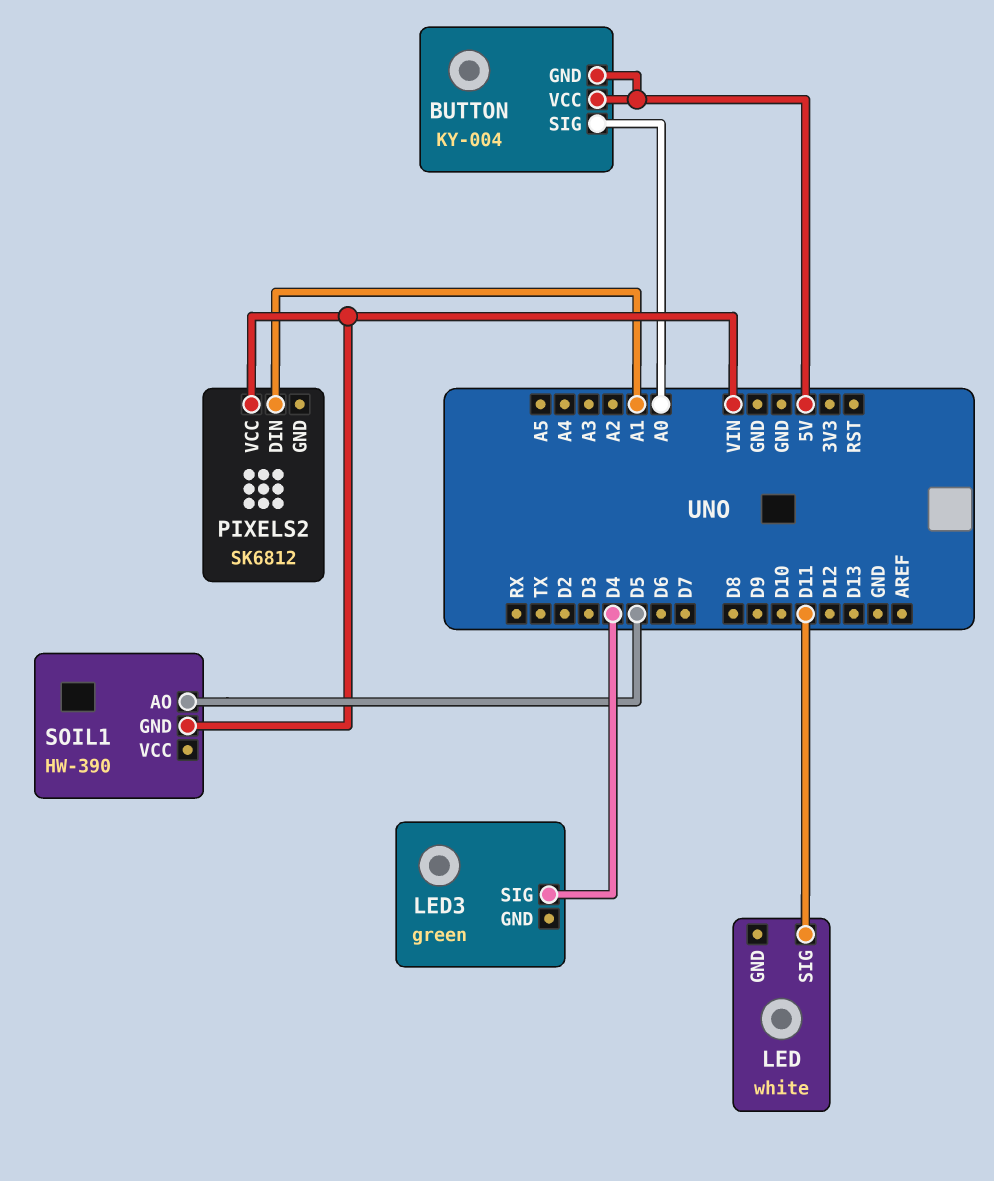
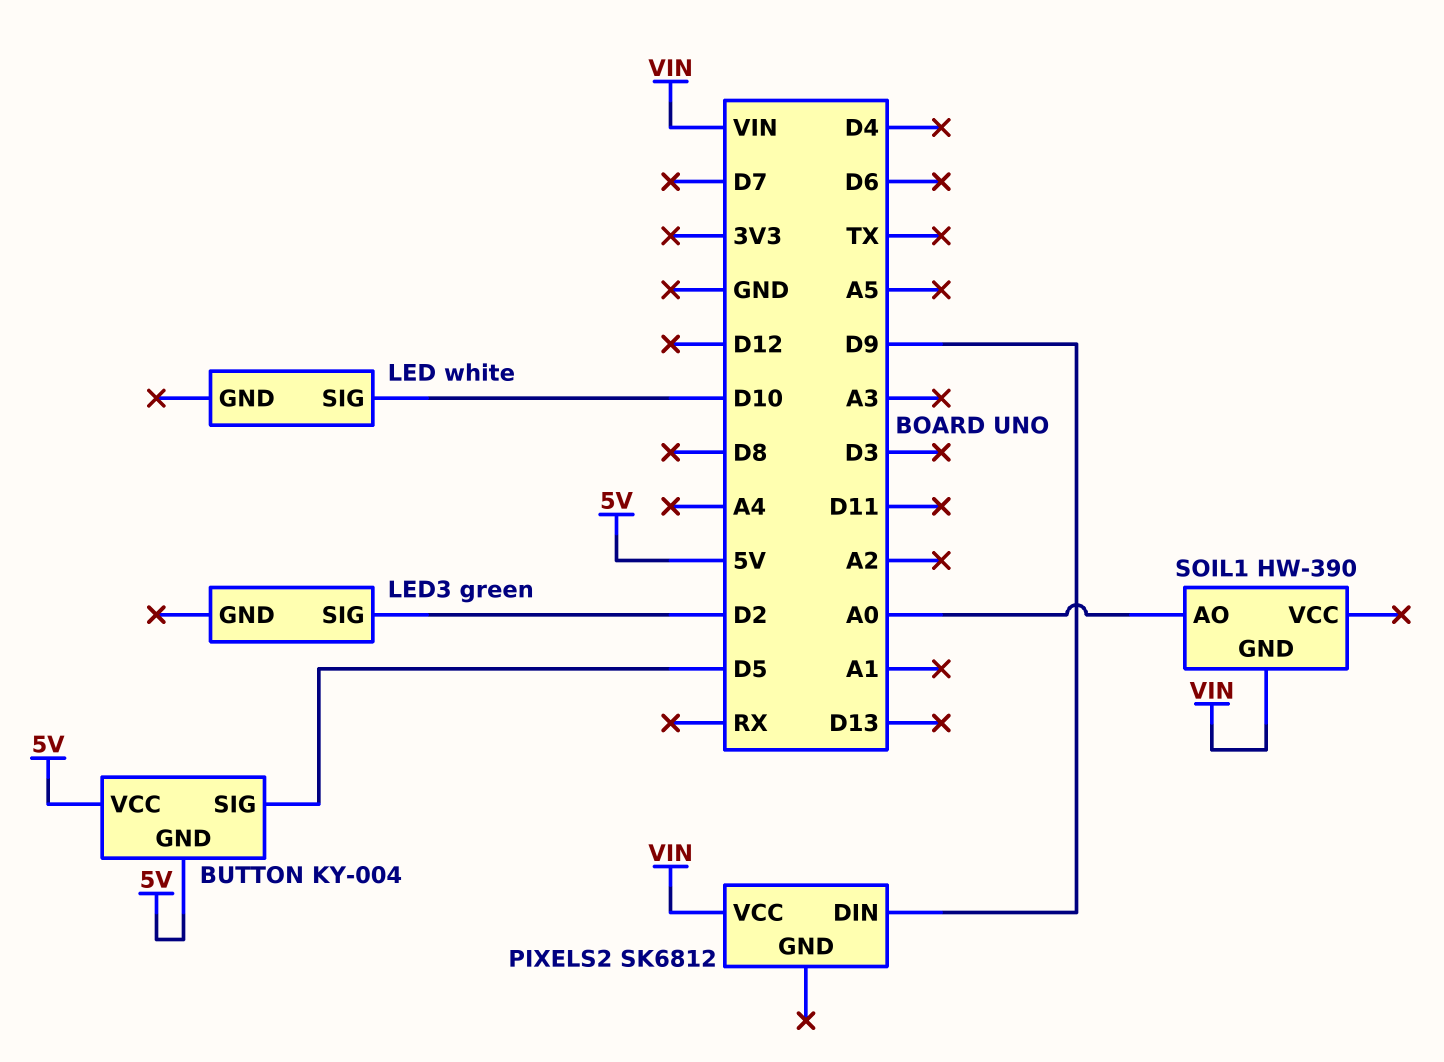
BUTTON pin SIG: A0 -> D5
LED pin SIG: D11 -> D10
LED3 pin SIG: D4 -> D2
PIXELS2 pin DIN: A1 -> D9
SOIL1 pin AO: D5 -> A0

